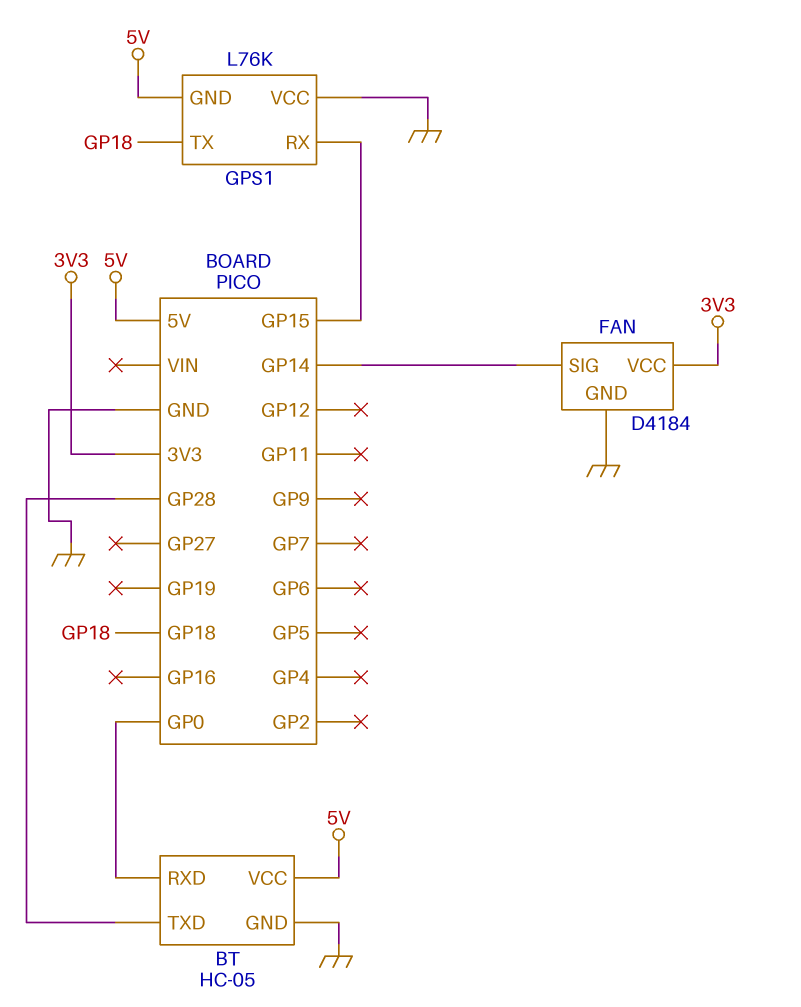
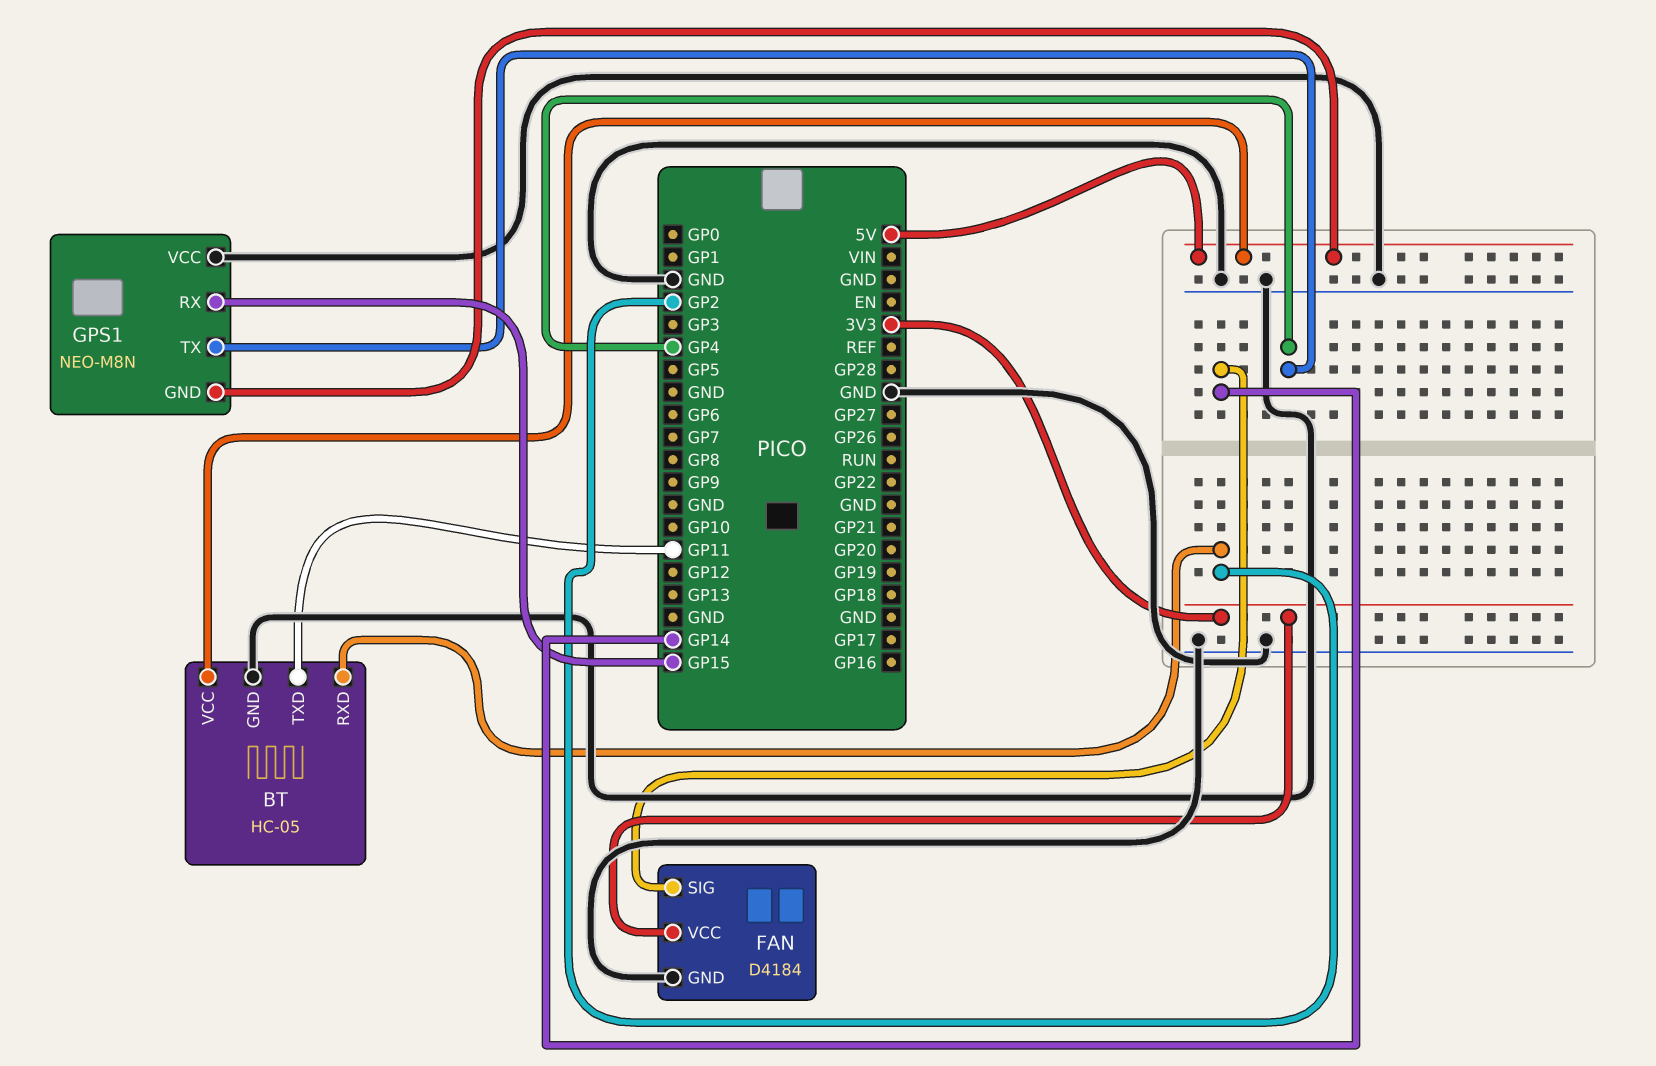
BT pin RXD: GP0 -> GP2
BT pin TXD: GP28 -> GP11
GPS1: L76K -> NEO-M8N
GPS1 pin TX: GP18 -> GP4

